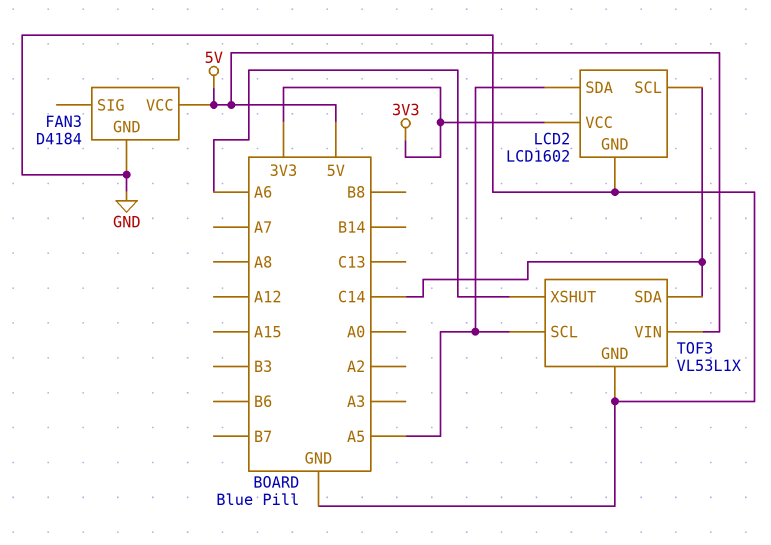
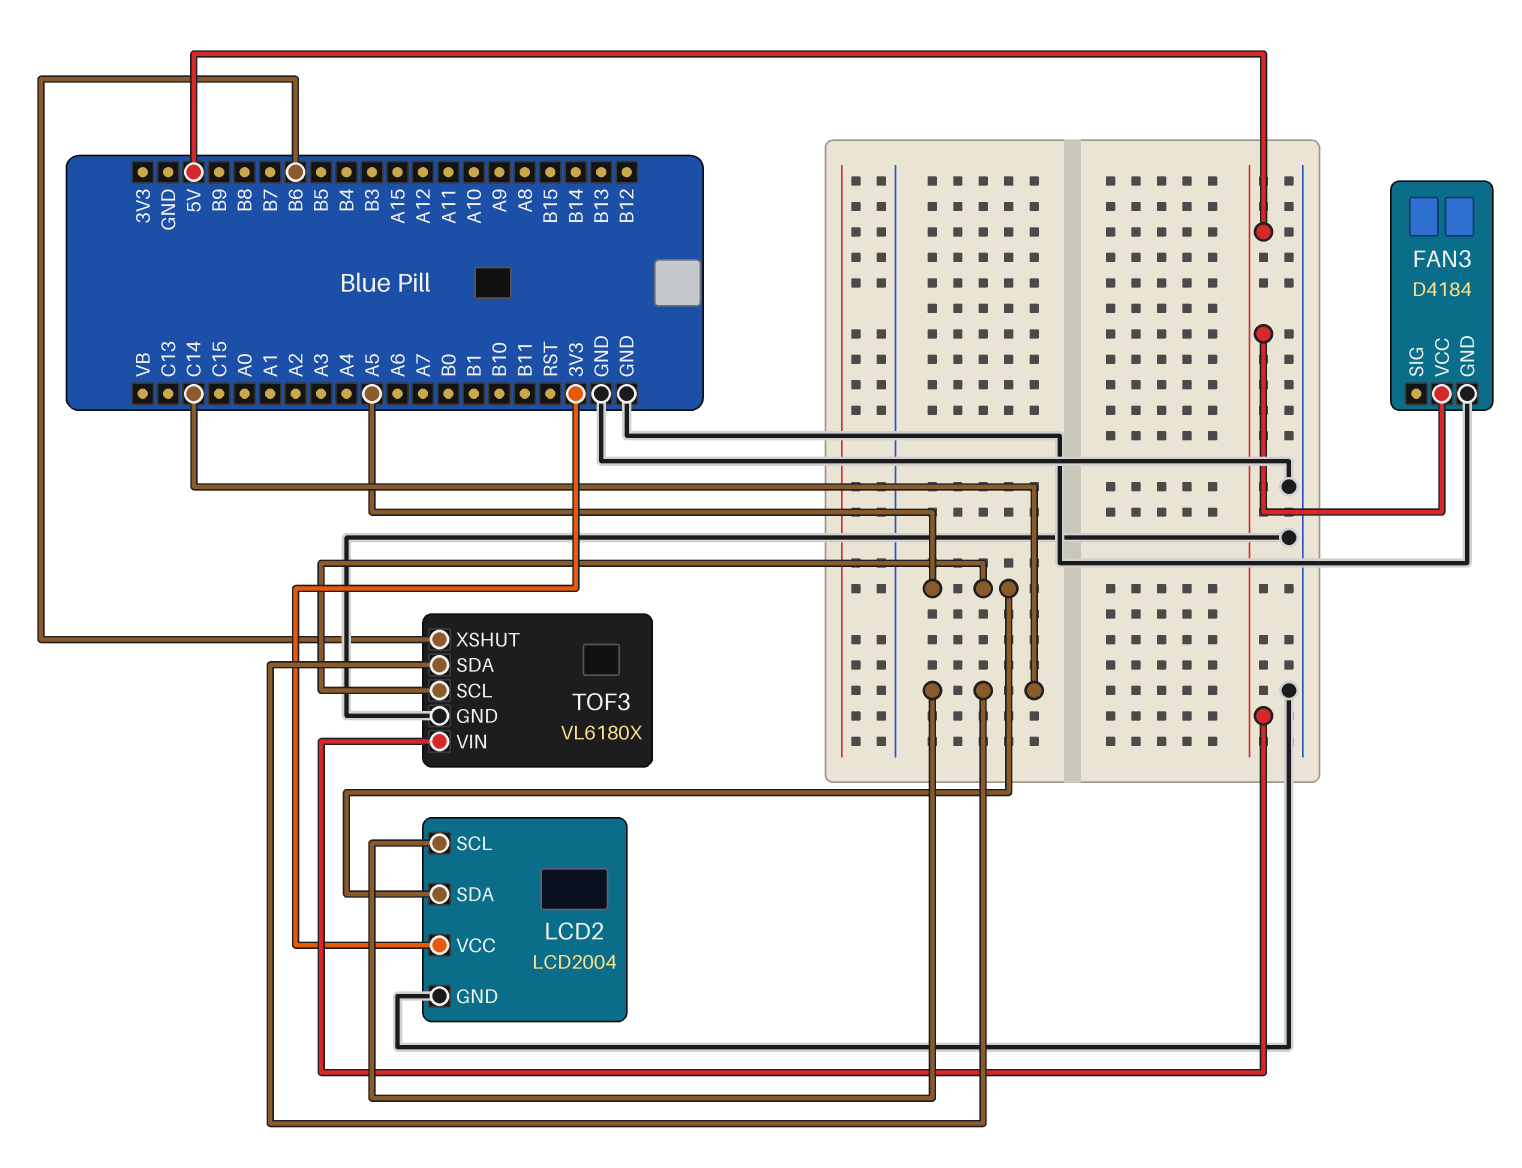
LCD2: LCD1602 -> LCD2004
TOF3: VL53L1X -> VL6180X
TOF3 pin XSHUT: A6 -> B6

